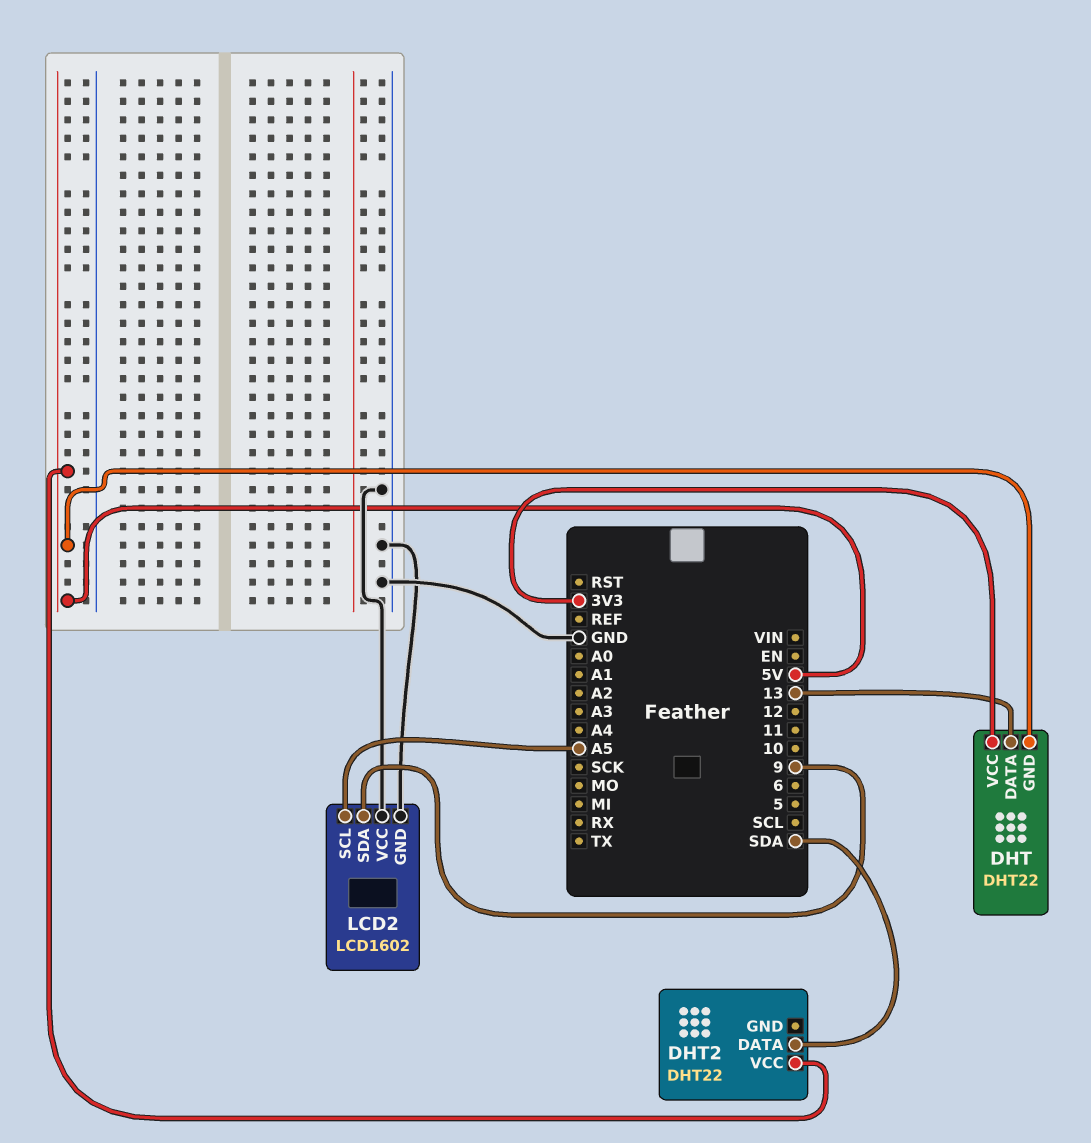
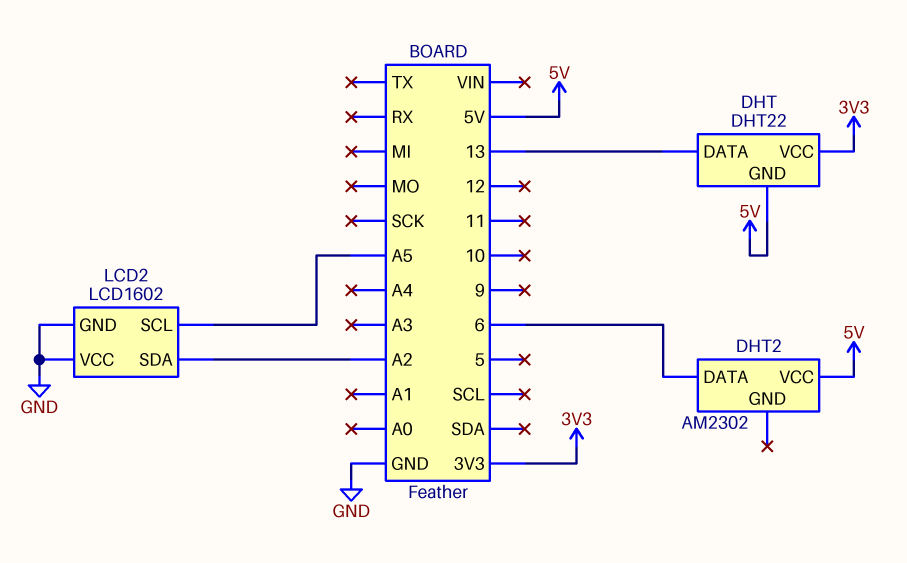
DHT2: DHT22 -> AM2302
DHT2 pin DATA: SDA -> 6
LCD2 pin SDA: 9 -> A2

